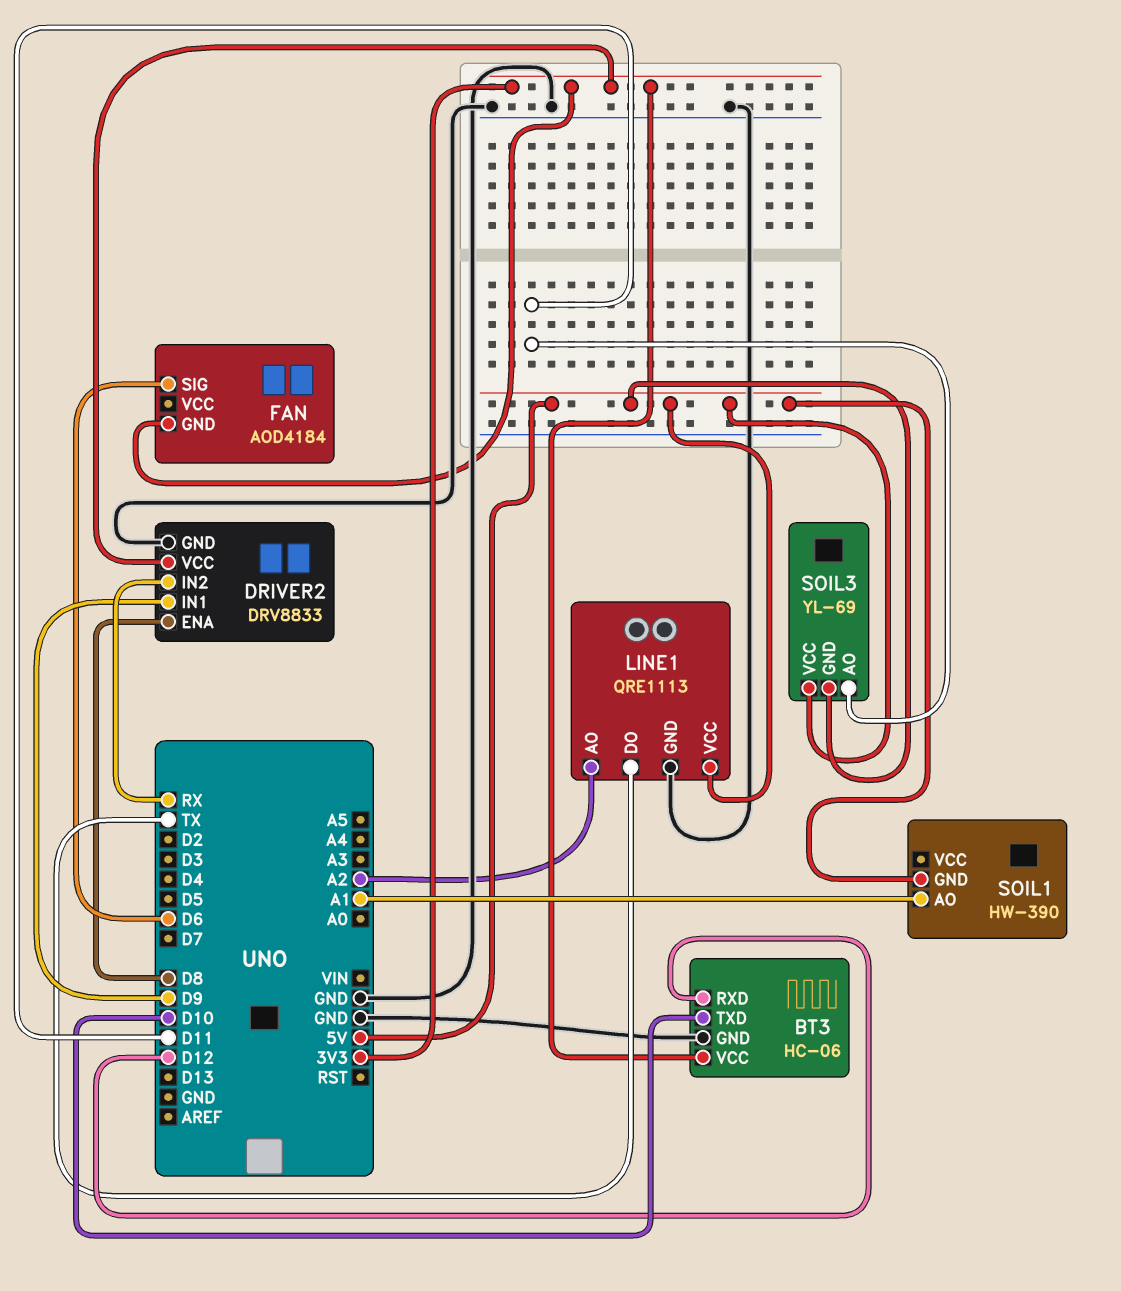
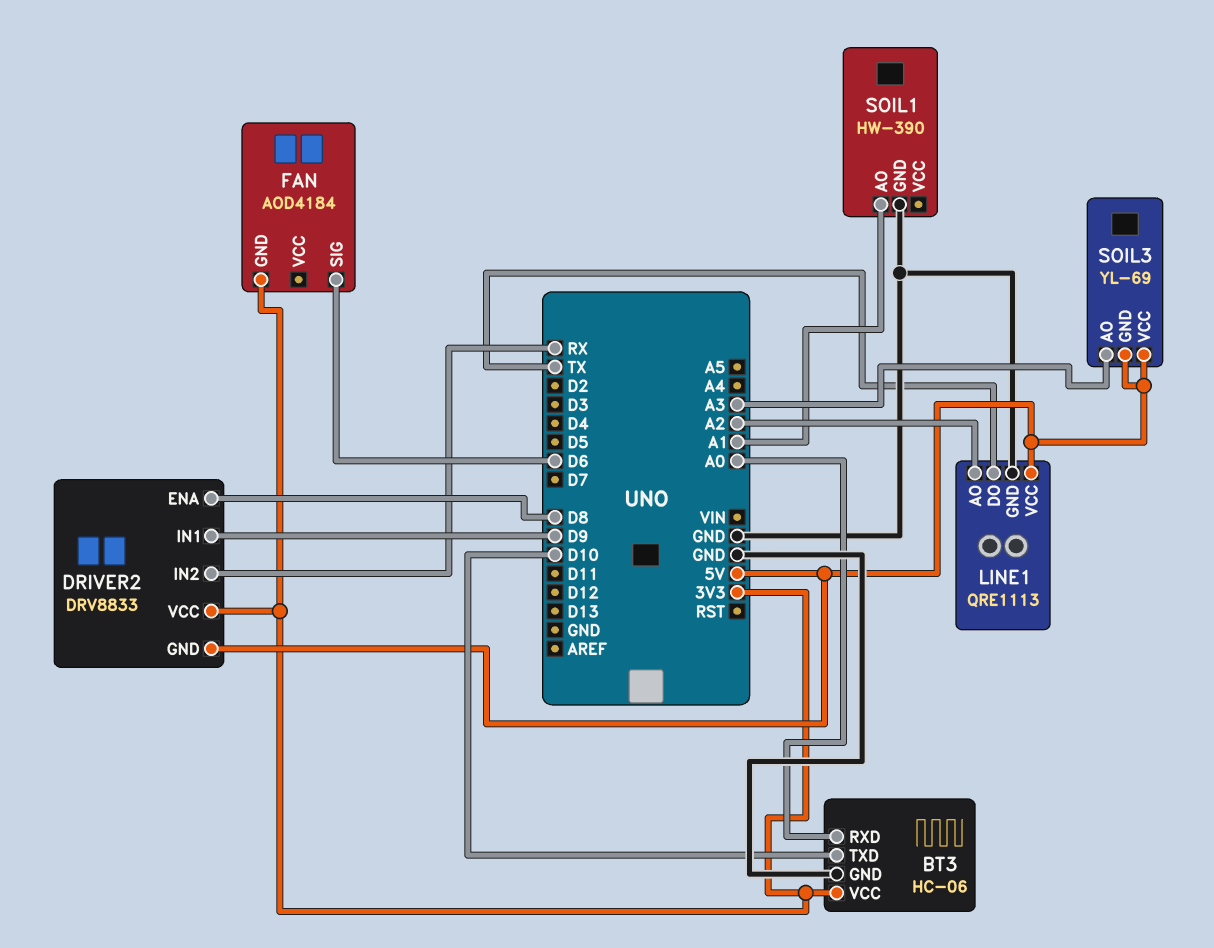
BT3 pin RXD: D12 -> A0
DRIVER2 pin GND: GND -> 5V
SOIL1 pin GND: 5V -> GND
SOIL3 pin AO: D11 -> A3

